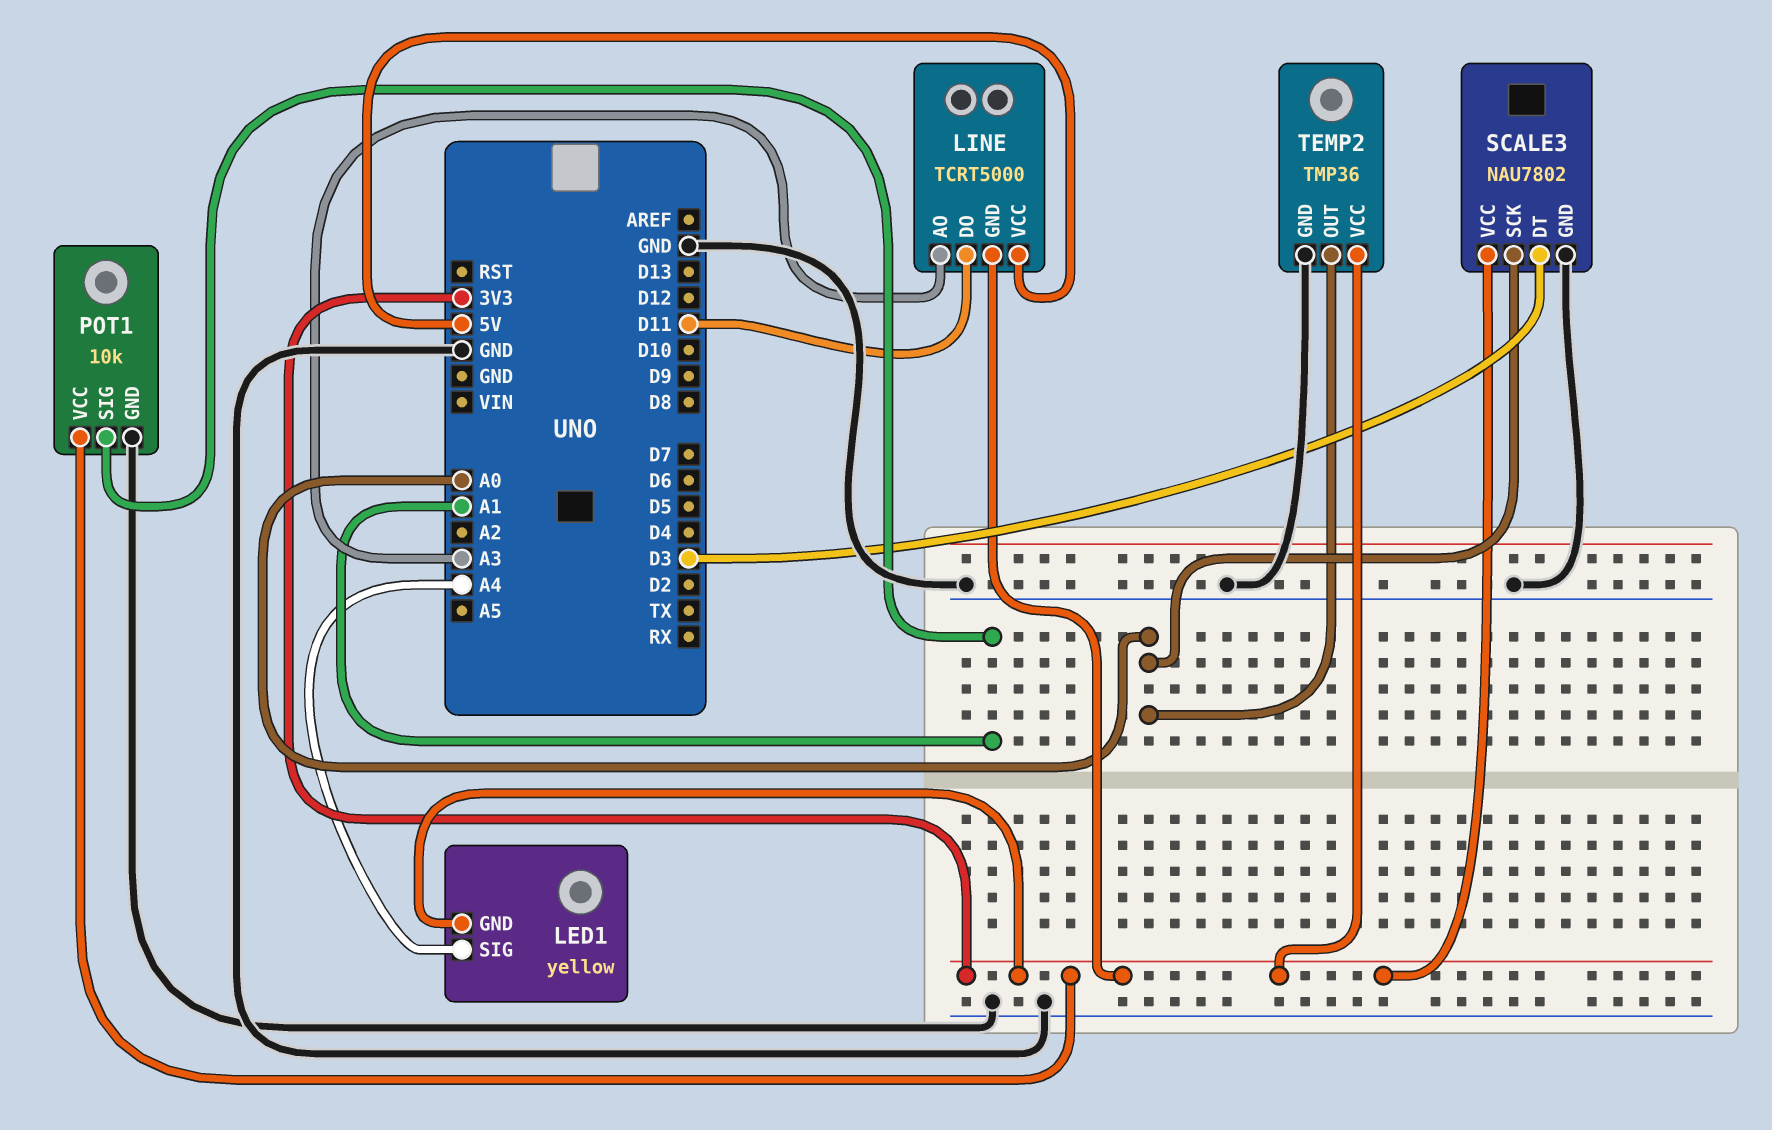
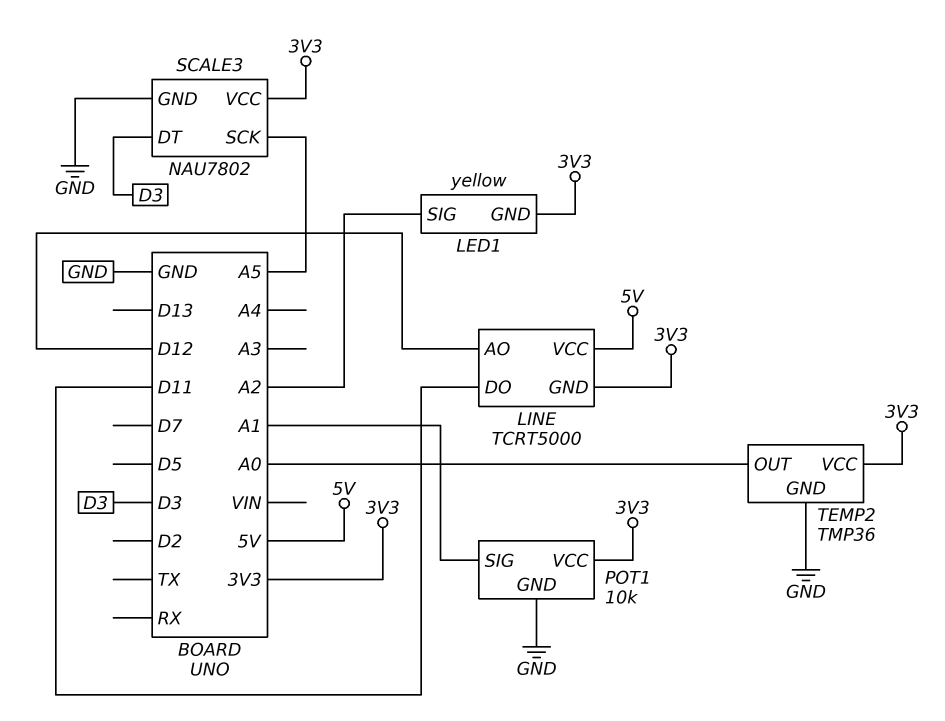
LED1 pin SIG: A4 -> A2
LINE pin AO: A3 -> D12
SCALE3 pin SCK: A0 -> A5

